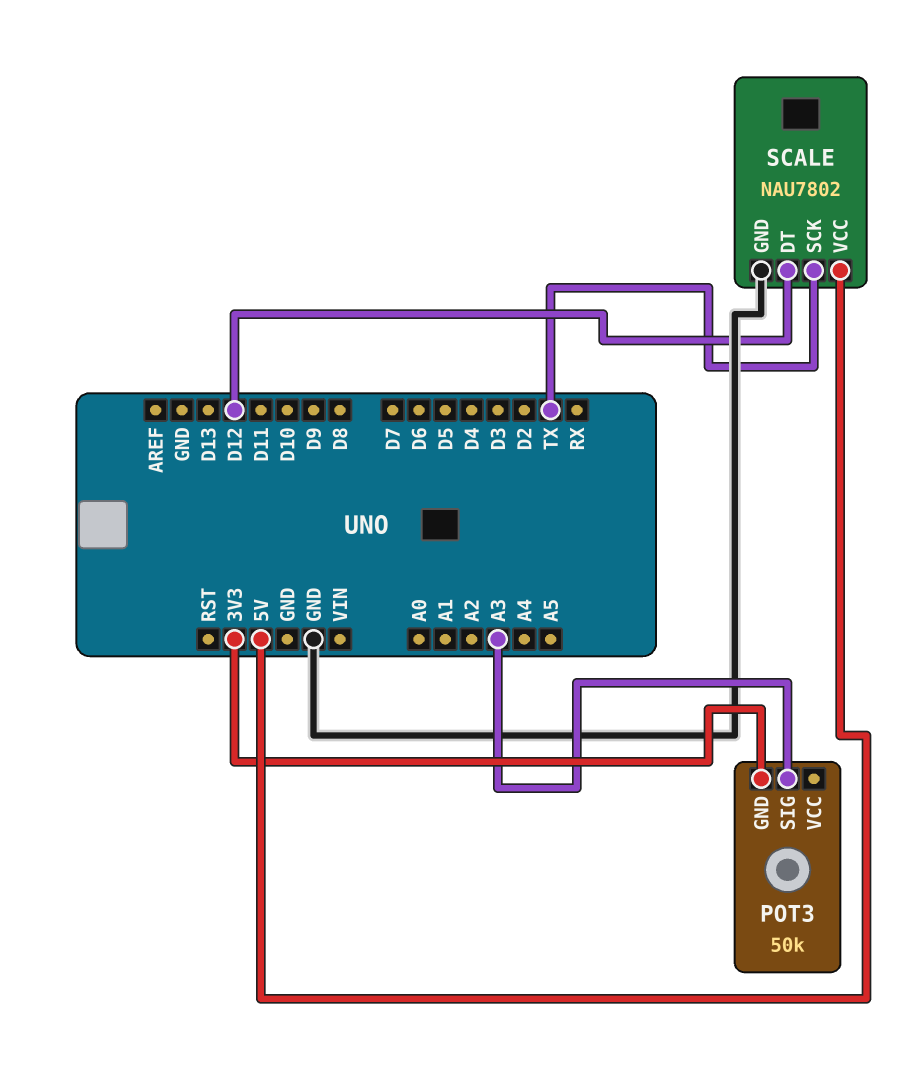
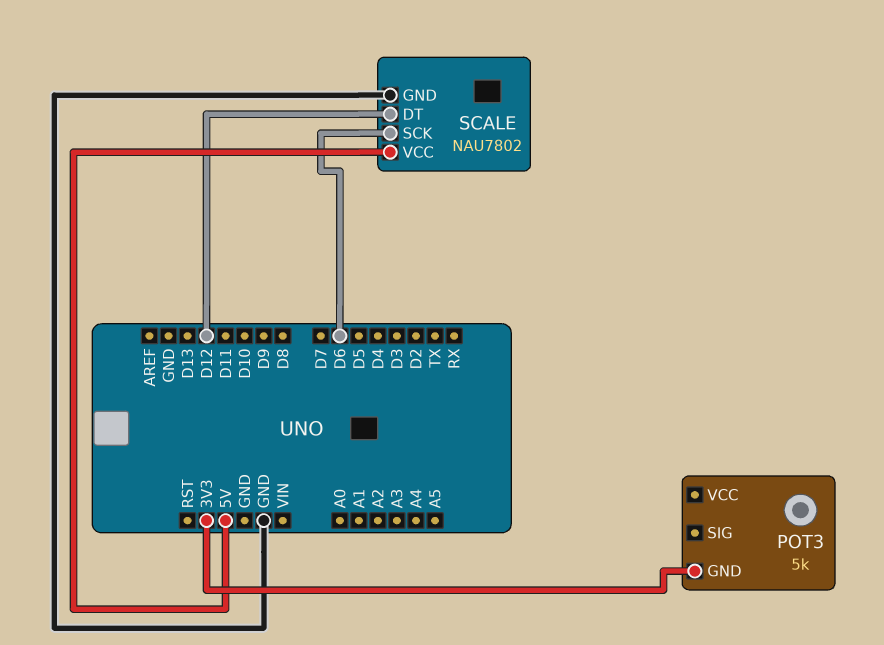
POT3: 50k -> 5k
POT3 pin SIG: A3 -> none
SCALE pin SCK: TX -> D6

